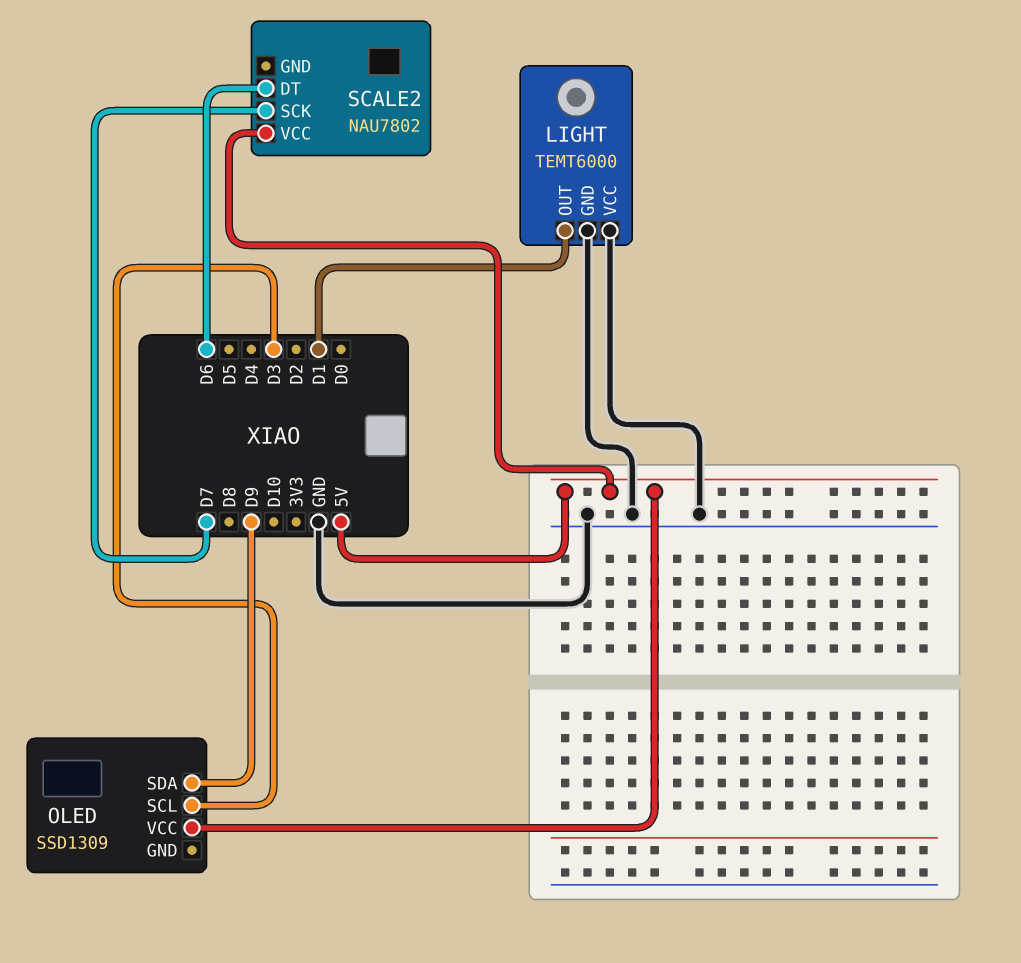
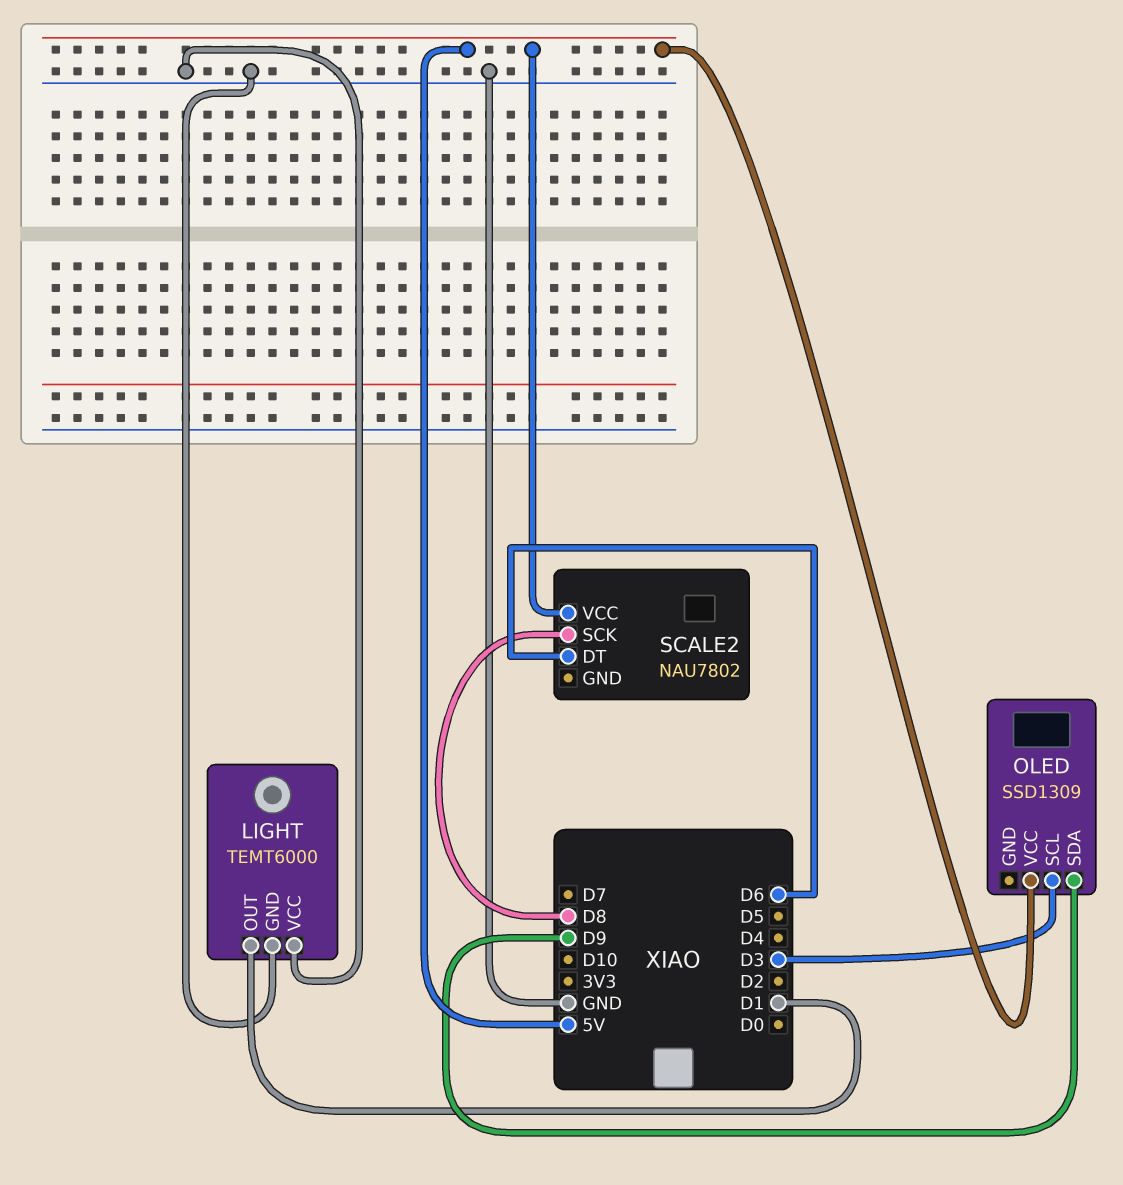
SCALE2 pin SCK: D7 -> D8

